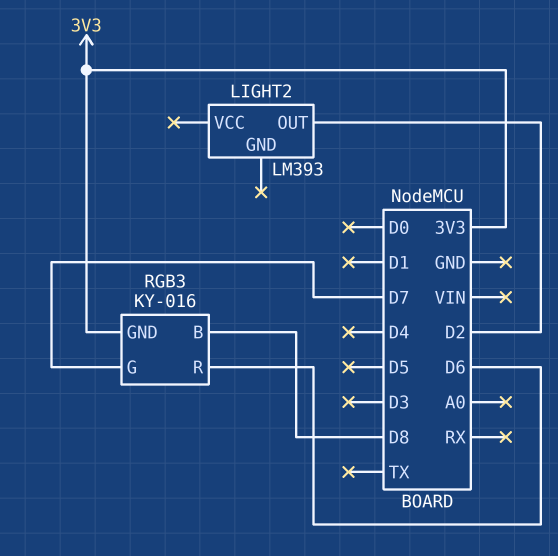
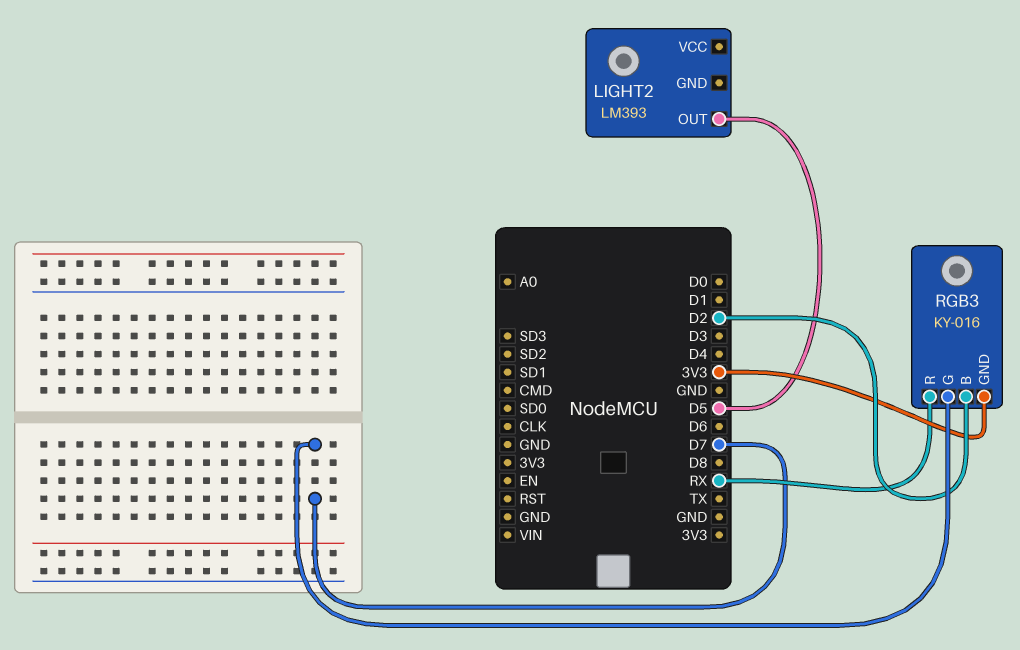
LIGHT2 pin OUT: D2 -> D5
RGB3 pin B: D8 -> D2
RGB3 pin R: D6 -> RX

